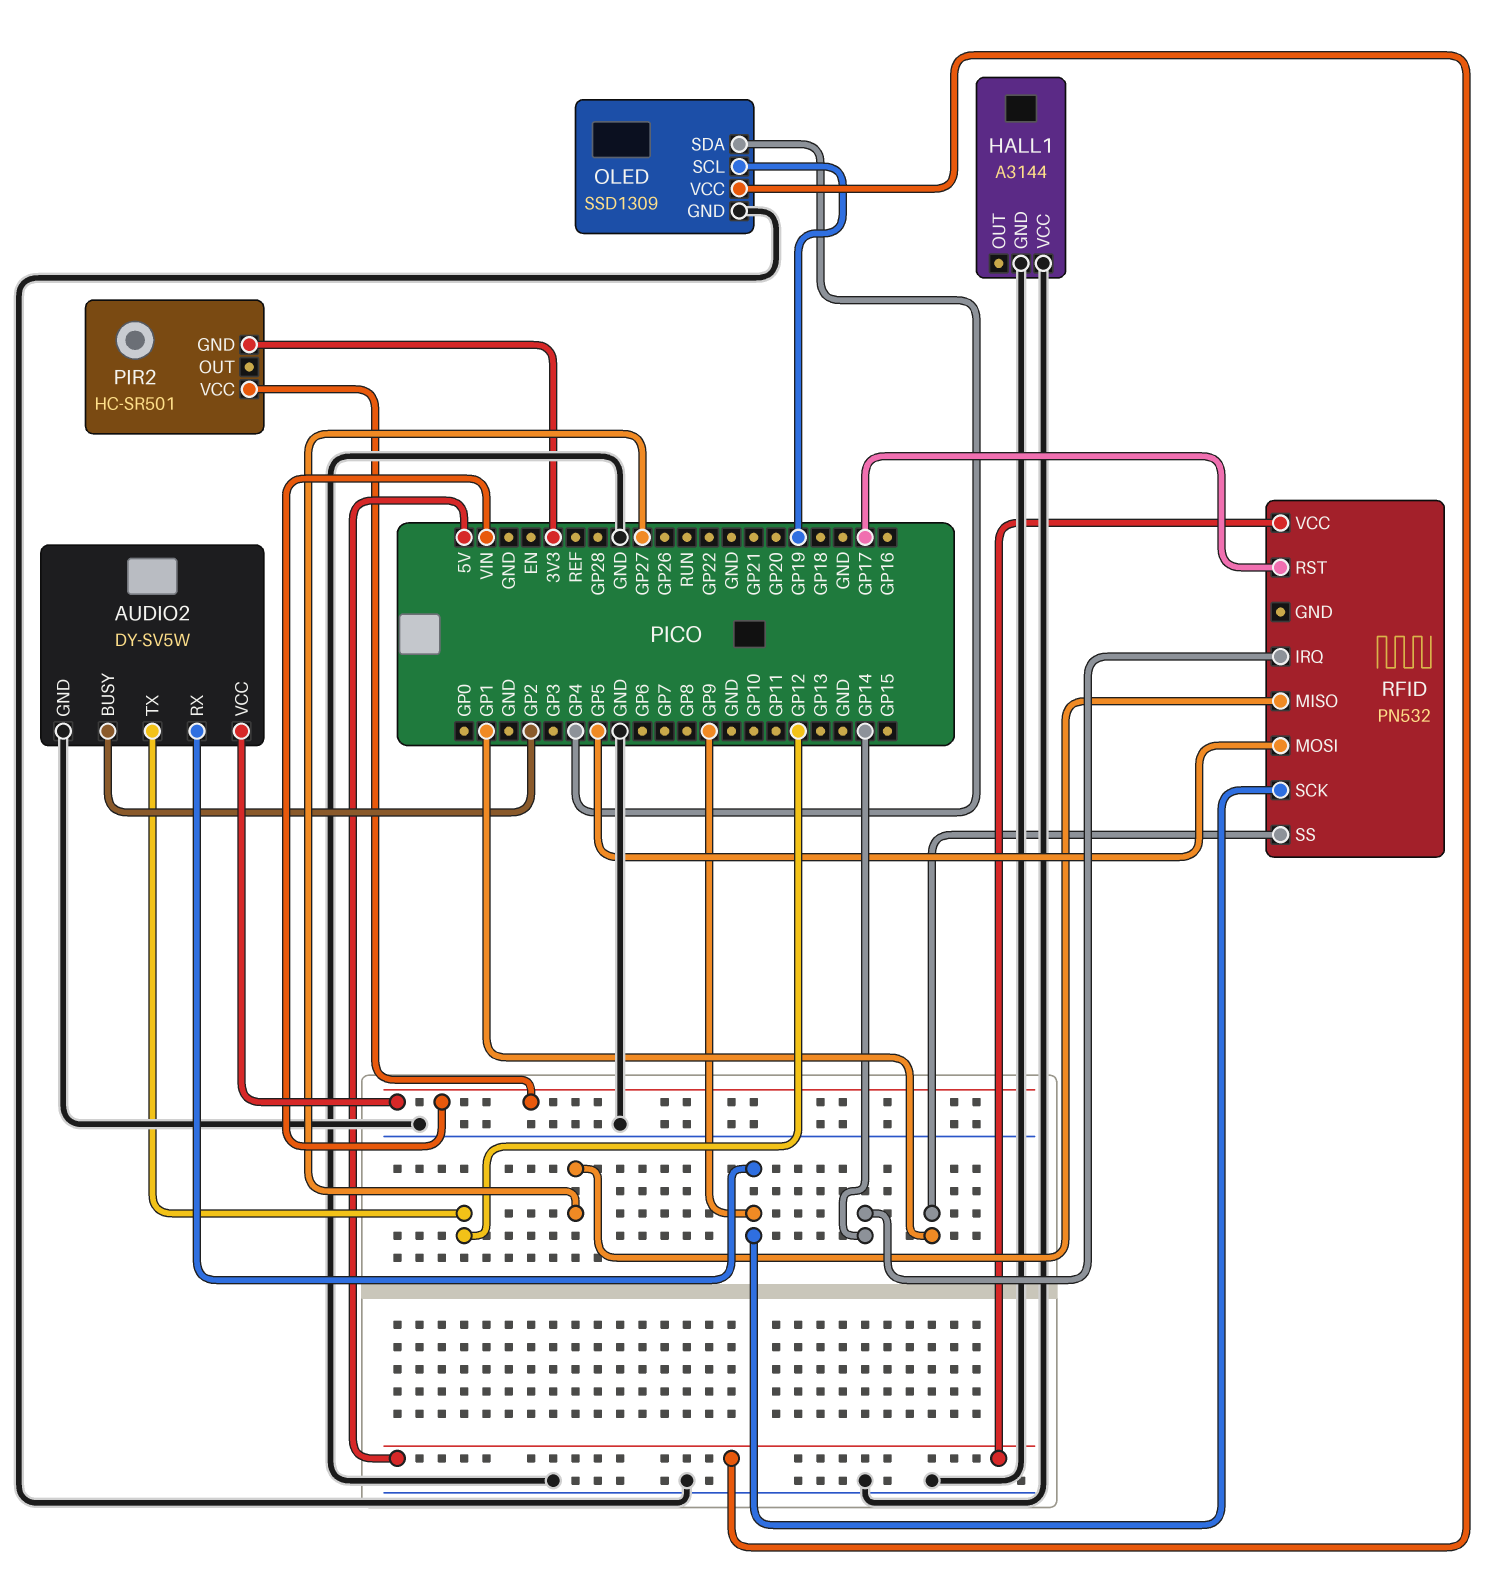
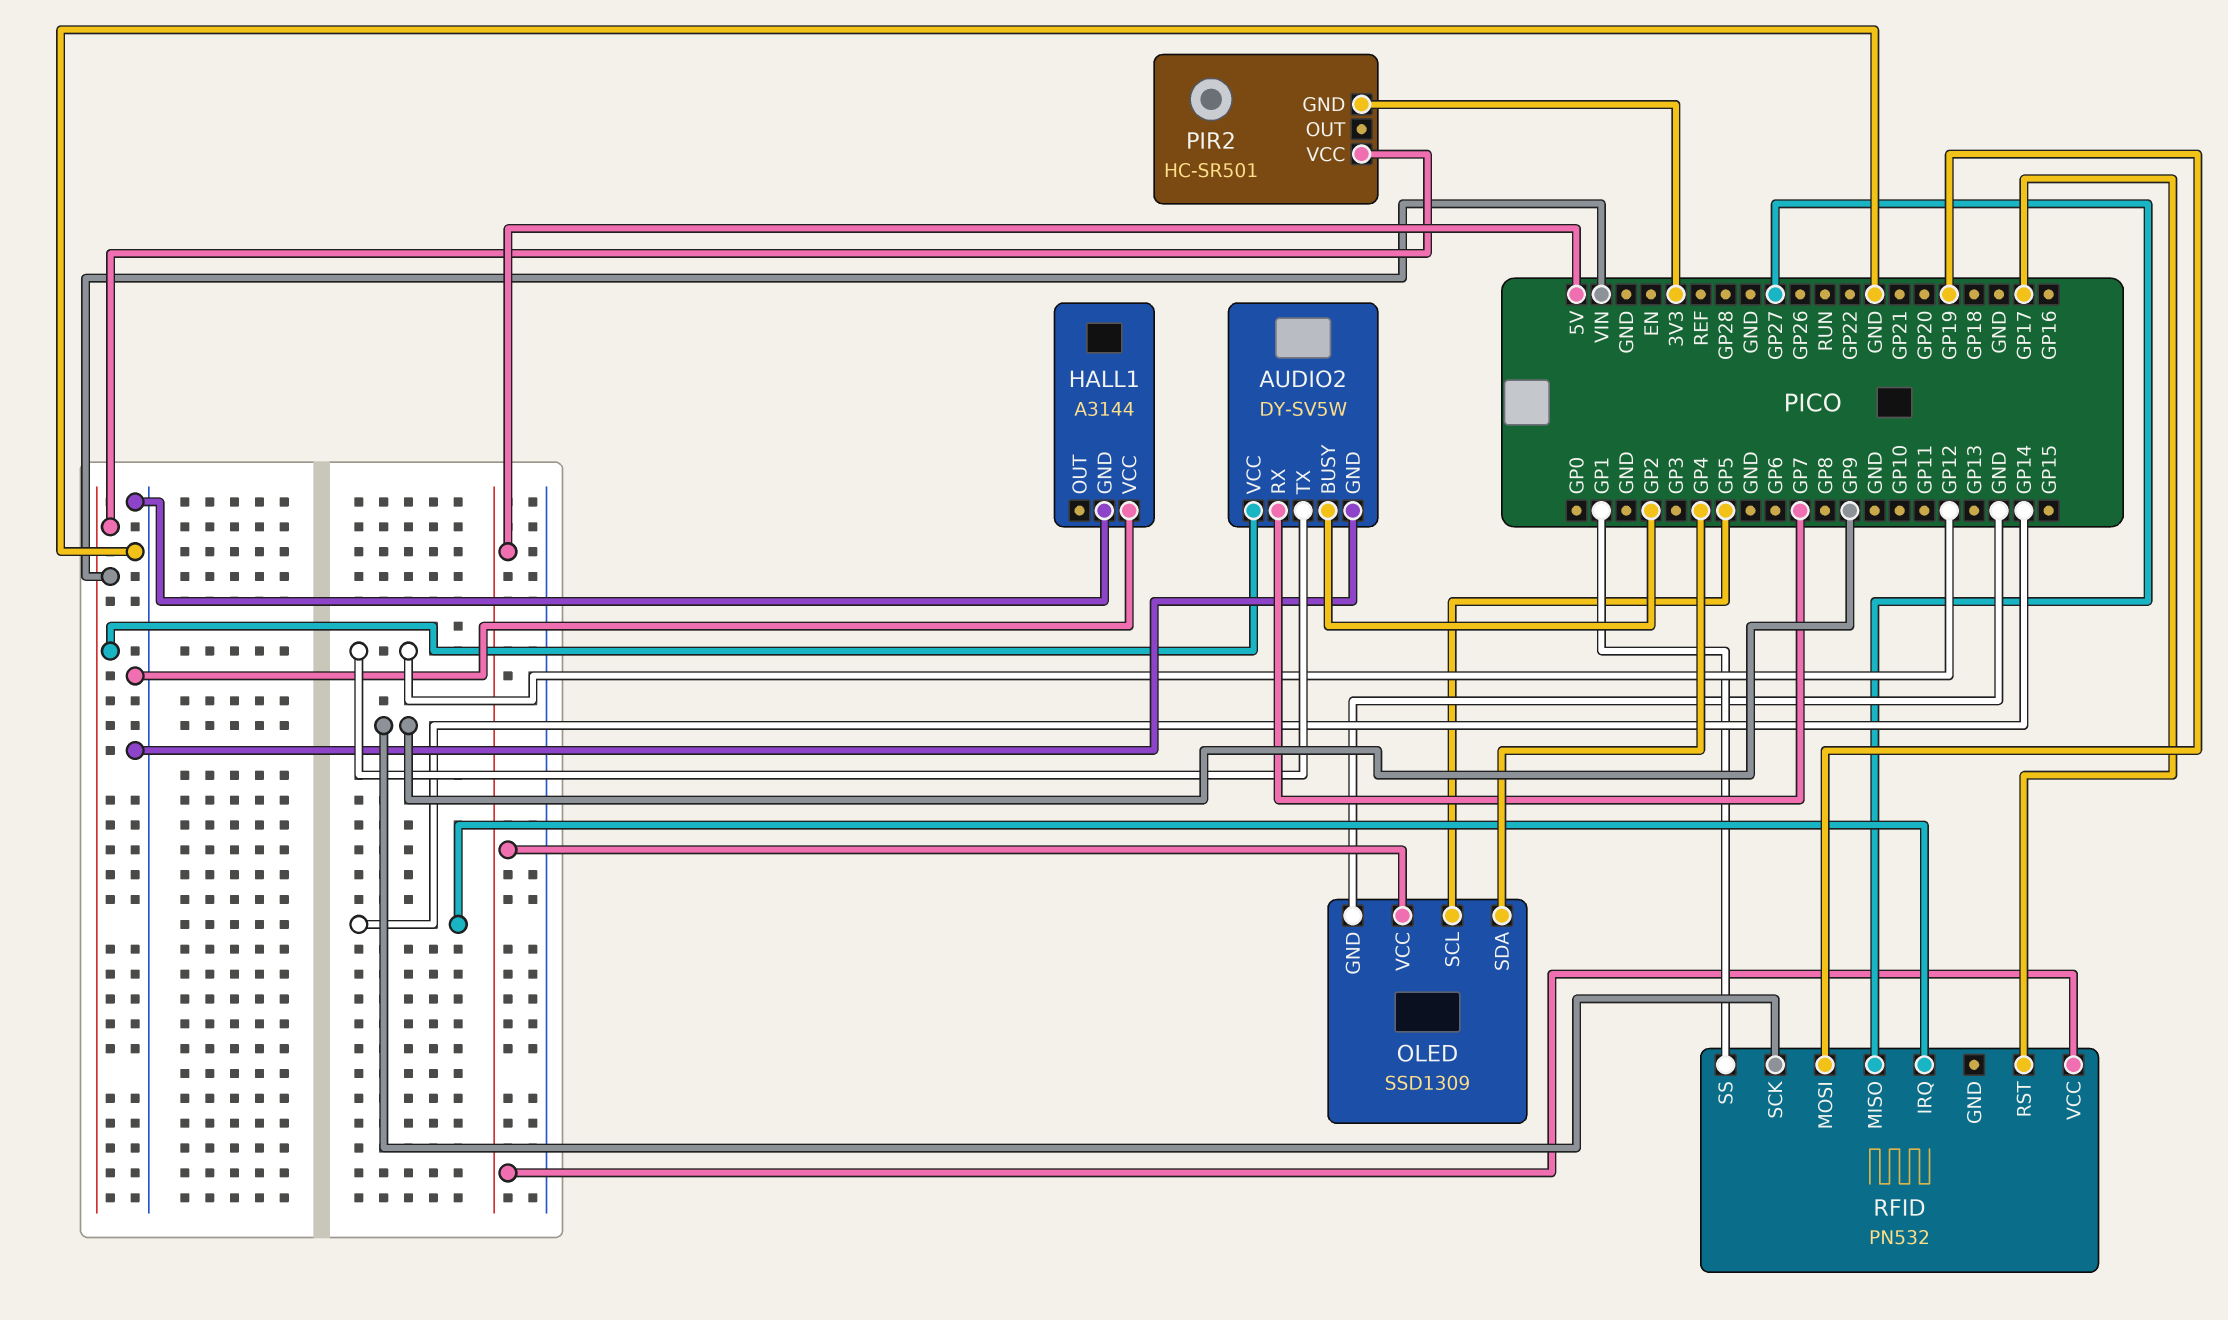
AUDIO2 pin RX: GP9 -> GP7
OLED pin SCL: GP19 -> GP5
RFID pin MOSI: GP5 -> GP19

